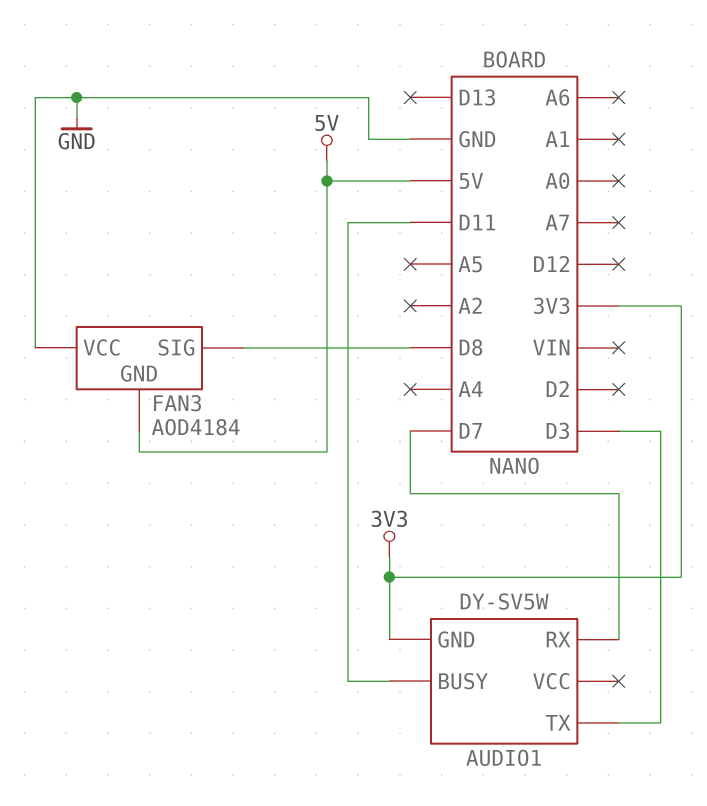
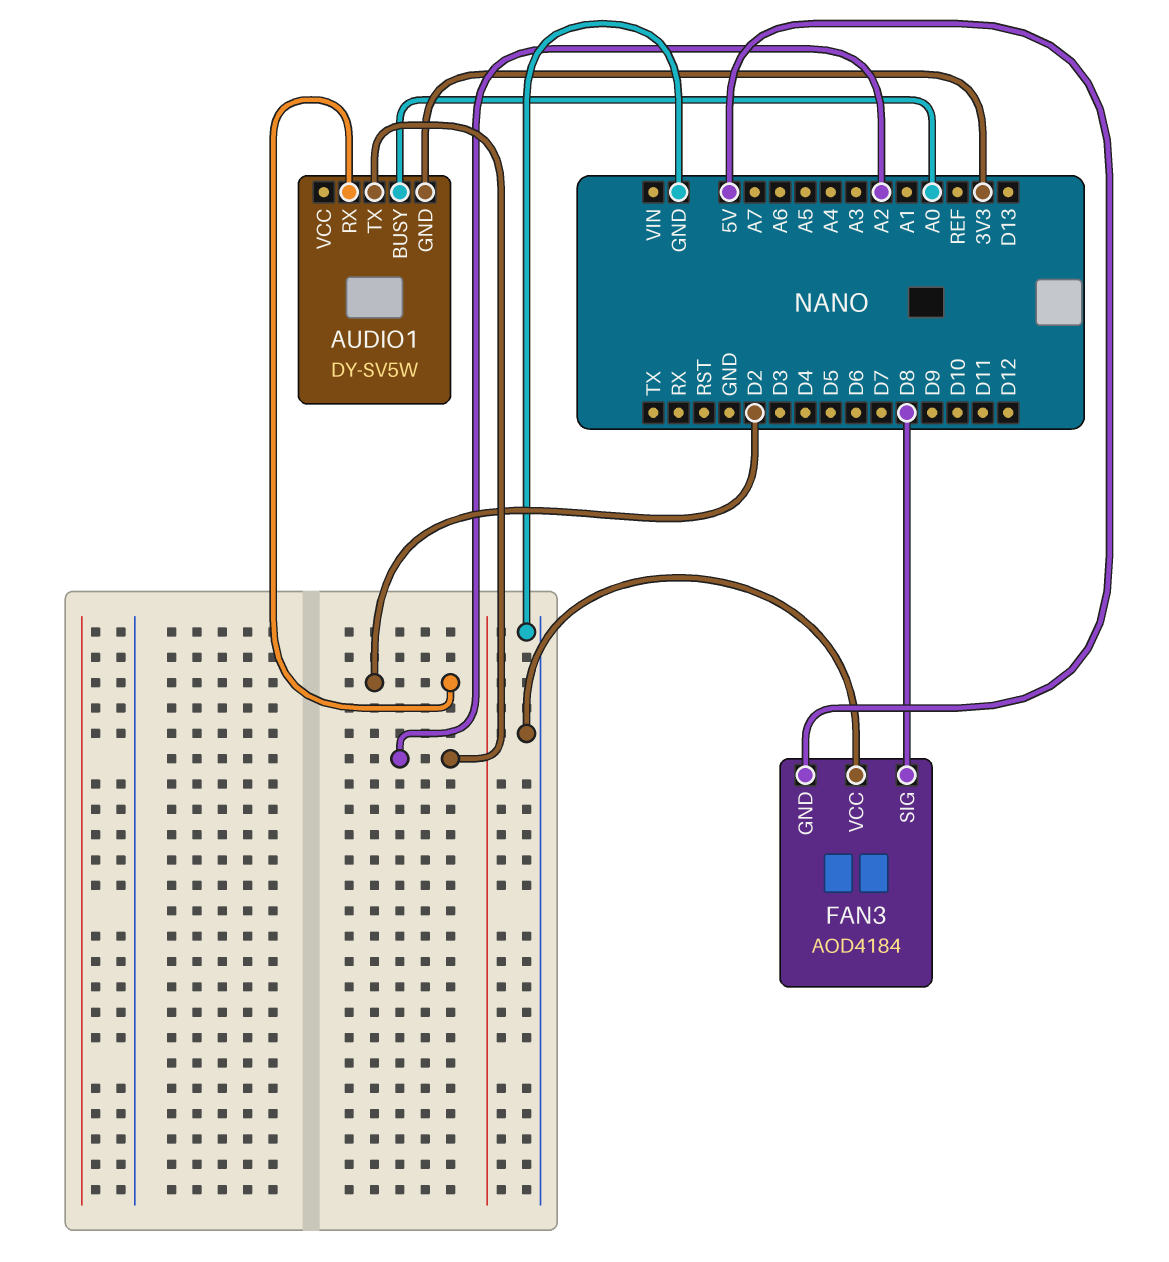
AUDIO1 pin BUSY: D11 -> A0
AUDIO1 pin RX: D7 -> D2
AUDIO1 pin TX: D3 -> A2

